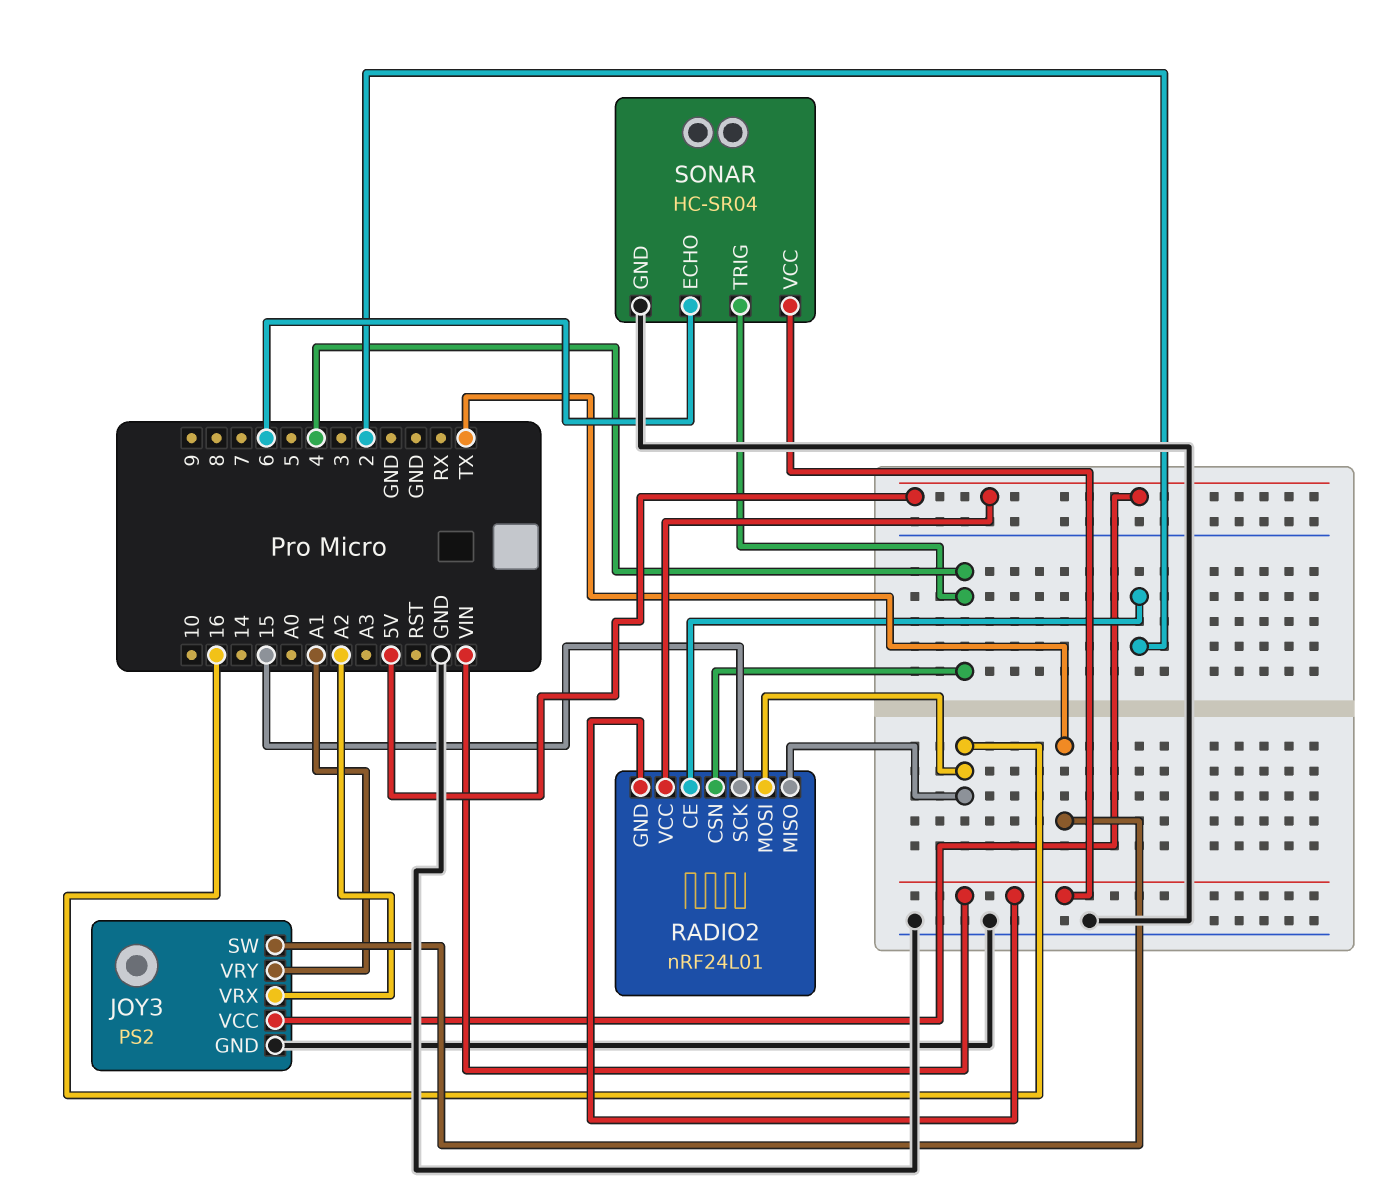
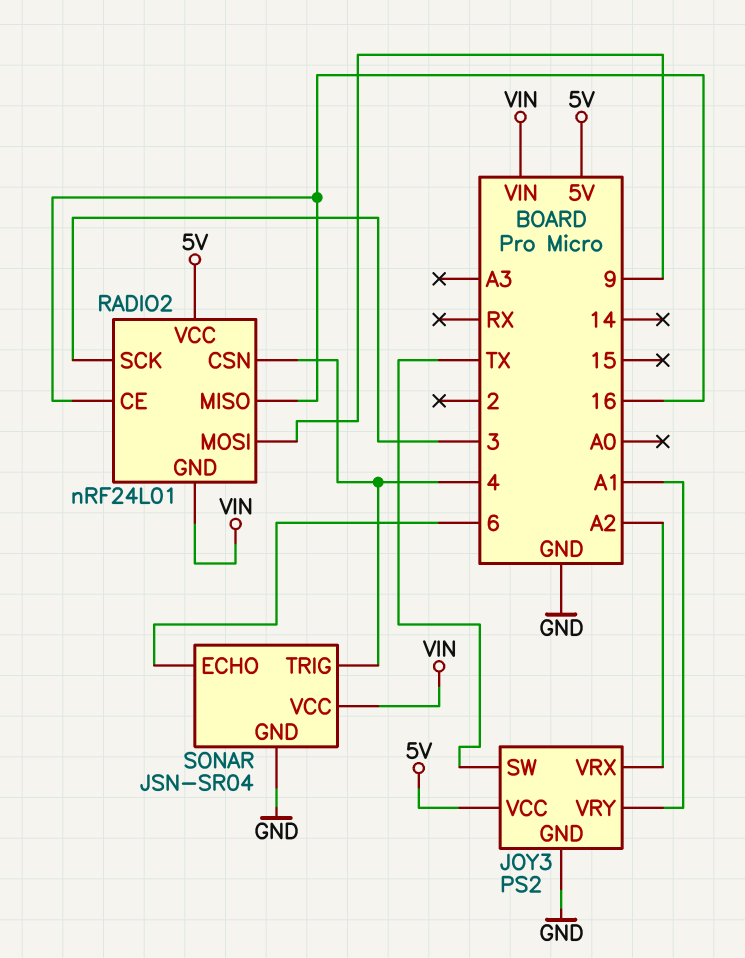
RADIO2 pin CE: 2 -> 16
RADIO2 pin MOSI: 16 -> 9
RADIO2 pin SCK: 15 -> 3
SONAR: HC-SR04 -> JSN-SR04

